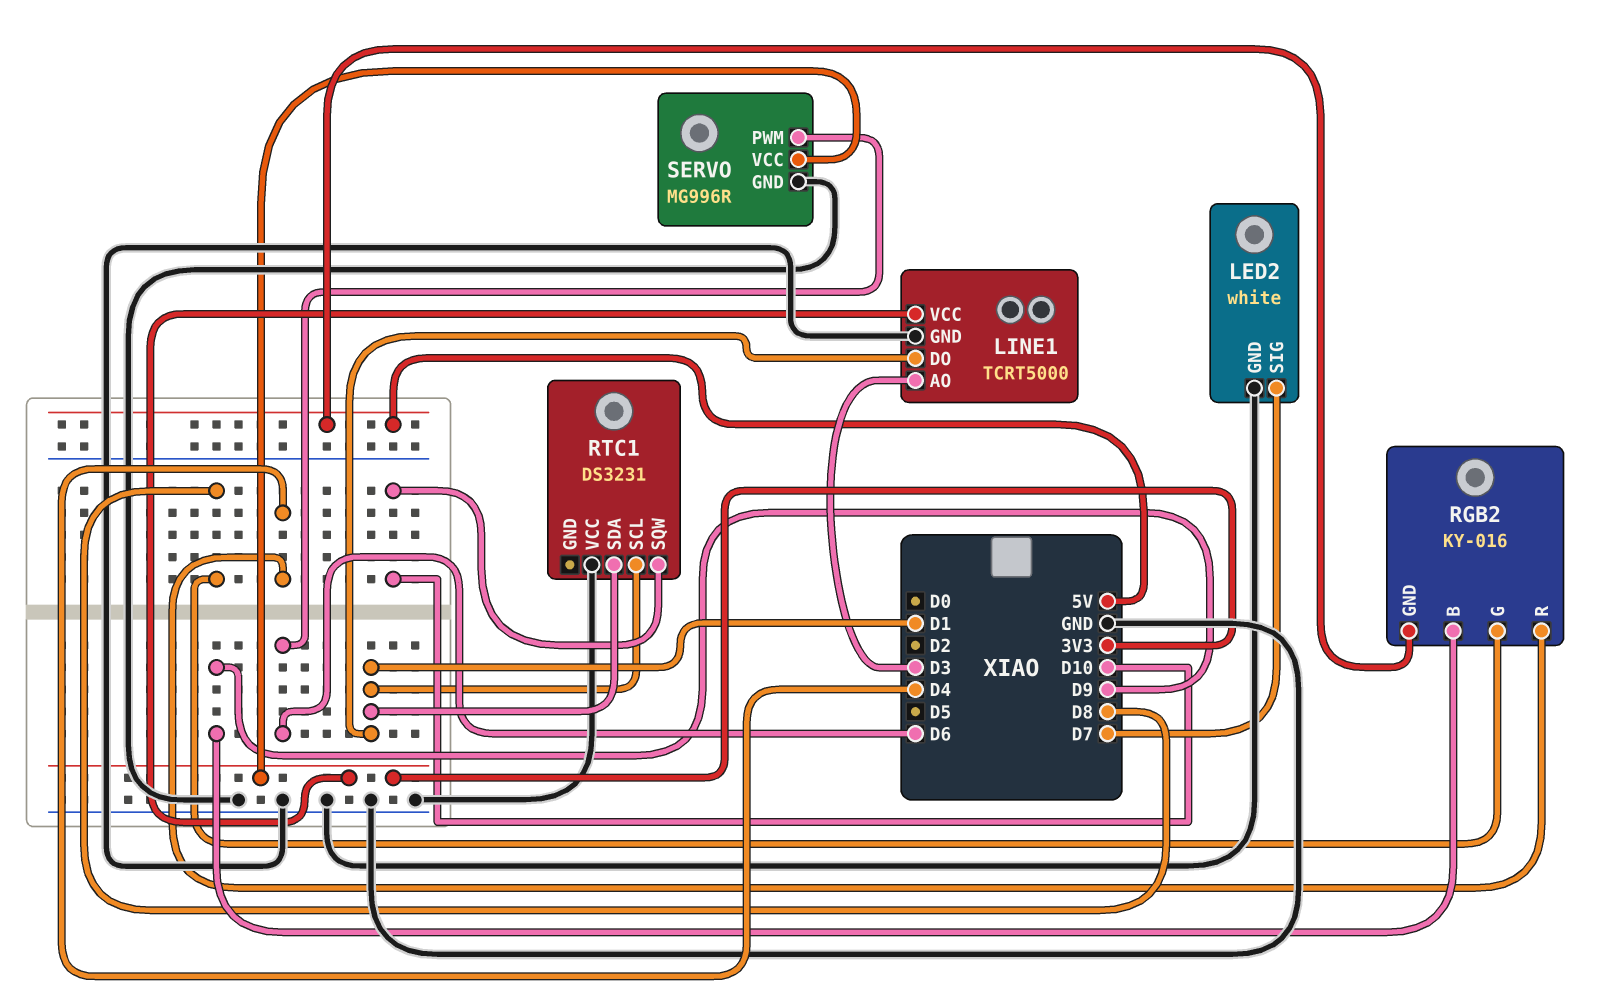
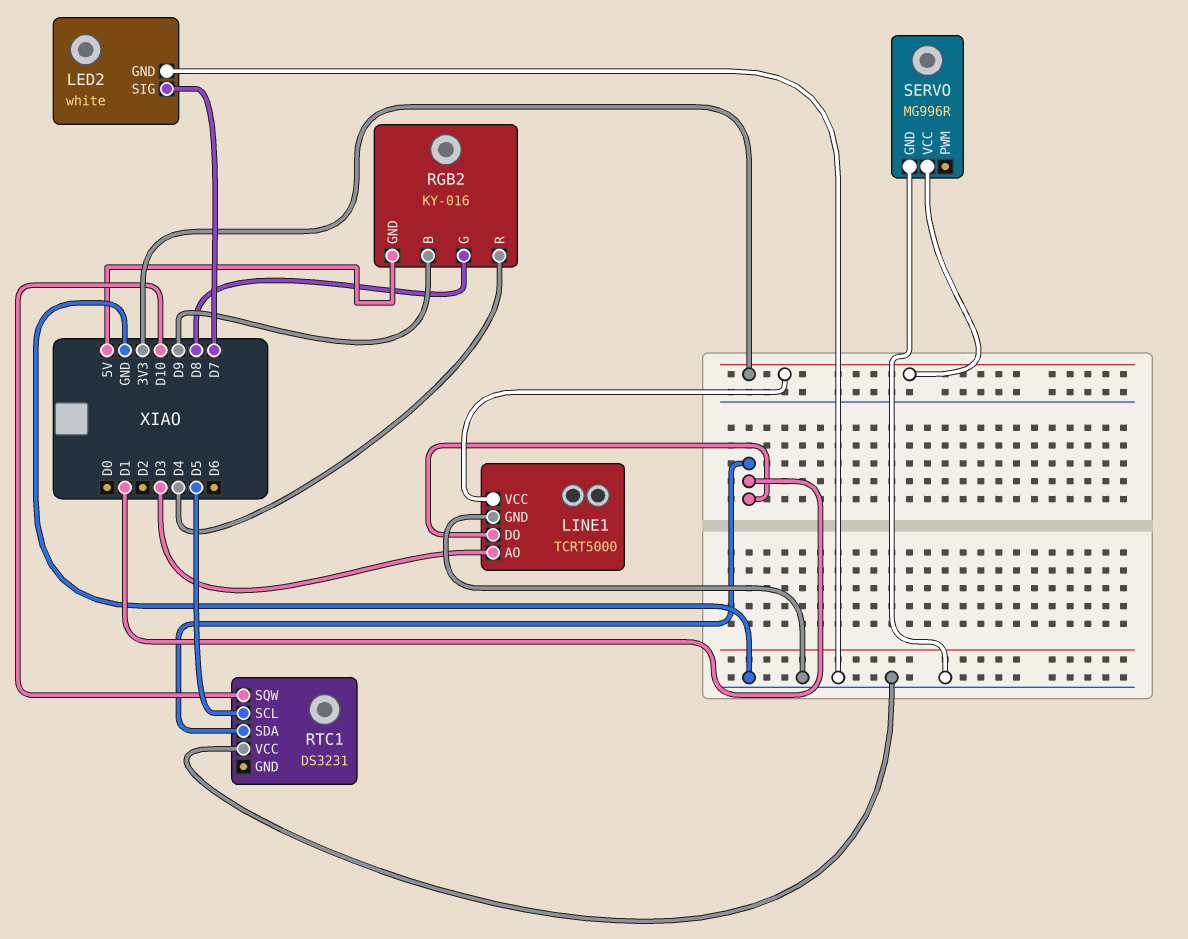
RTC1 pin SCL: D1 -> D5
SERVO pin PWM: D6 -> none

